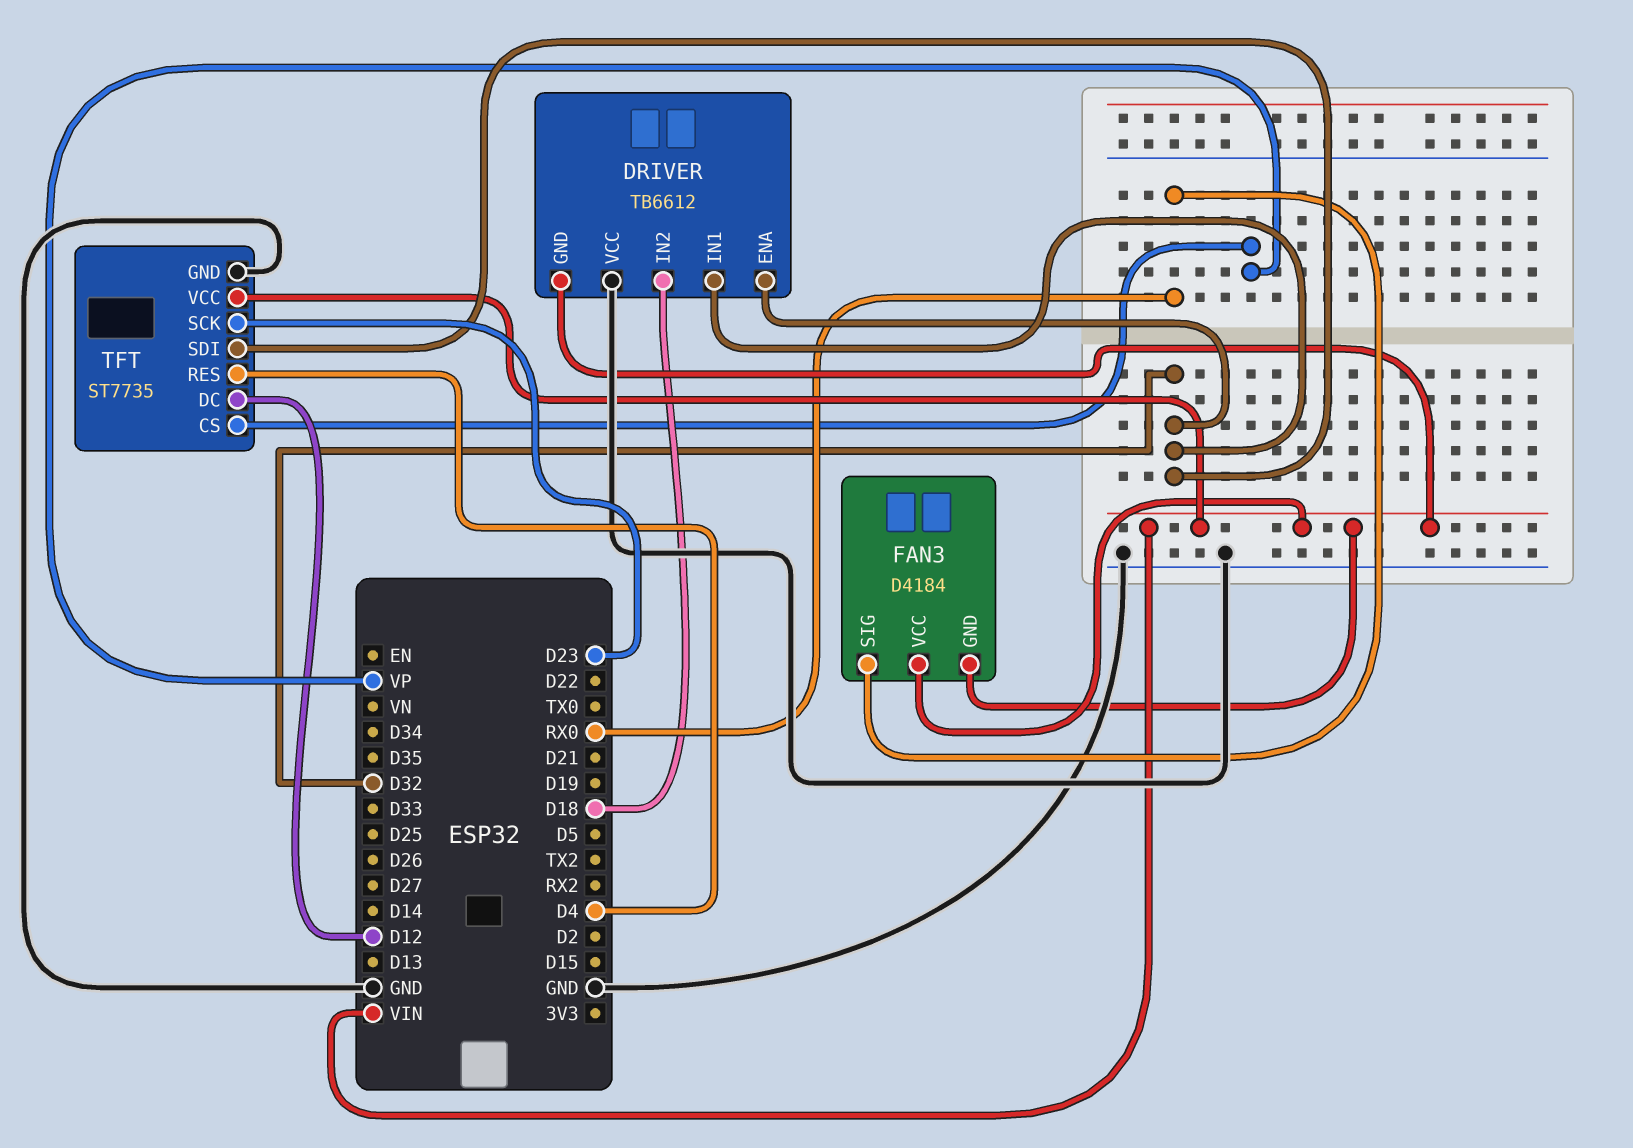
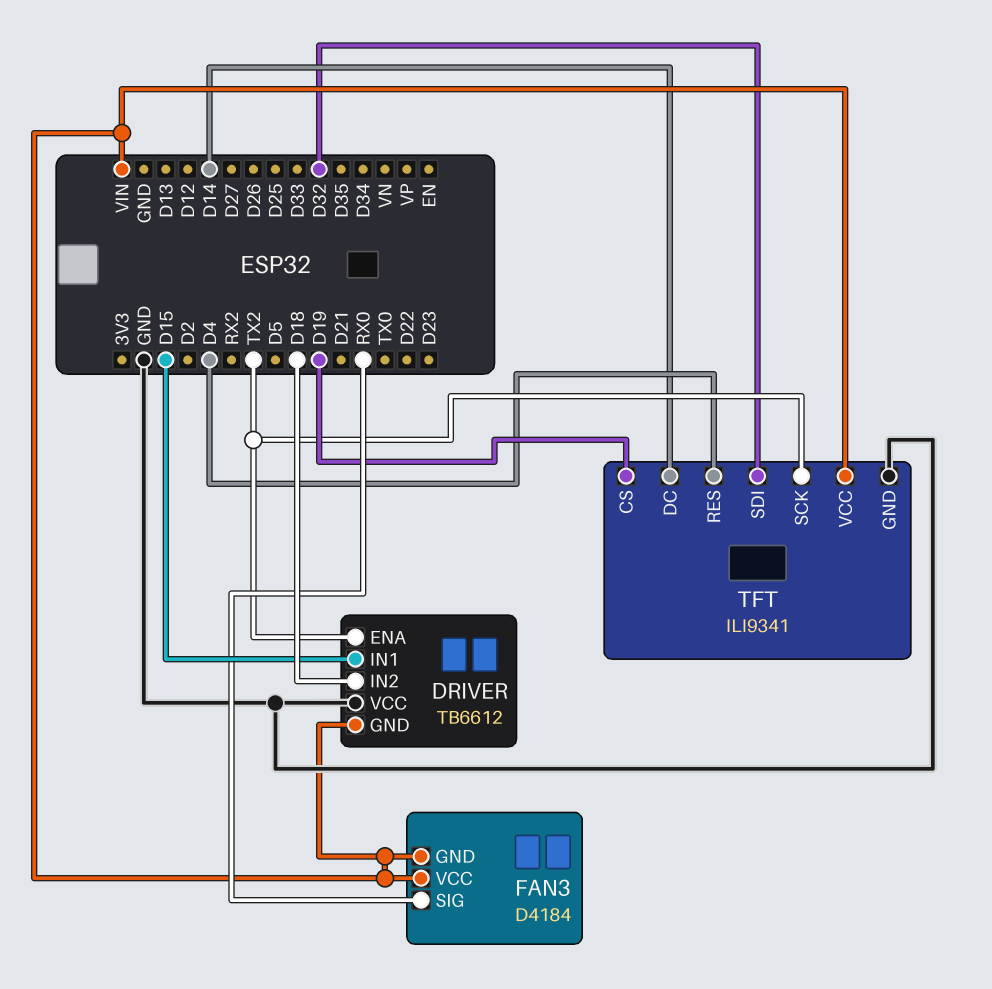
DRIVER pin ENA: D32 -> TX2
DRIVER pin IN1: D32 -> D15
TFT: ST7735 -> ILI9341
TFT pin CS: VP -> D19
TFT pin DC: D12 -> D14
TFT pin SCK: D23 -> TX2

